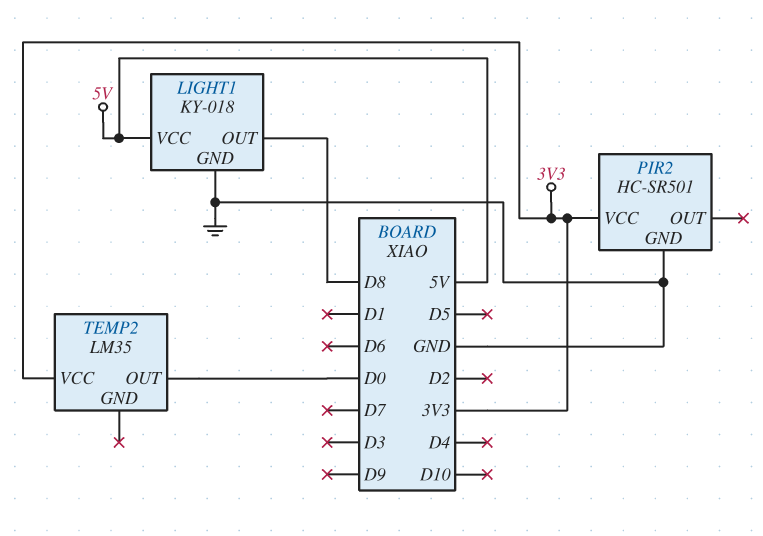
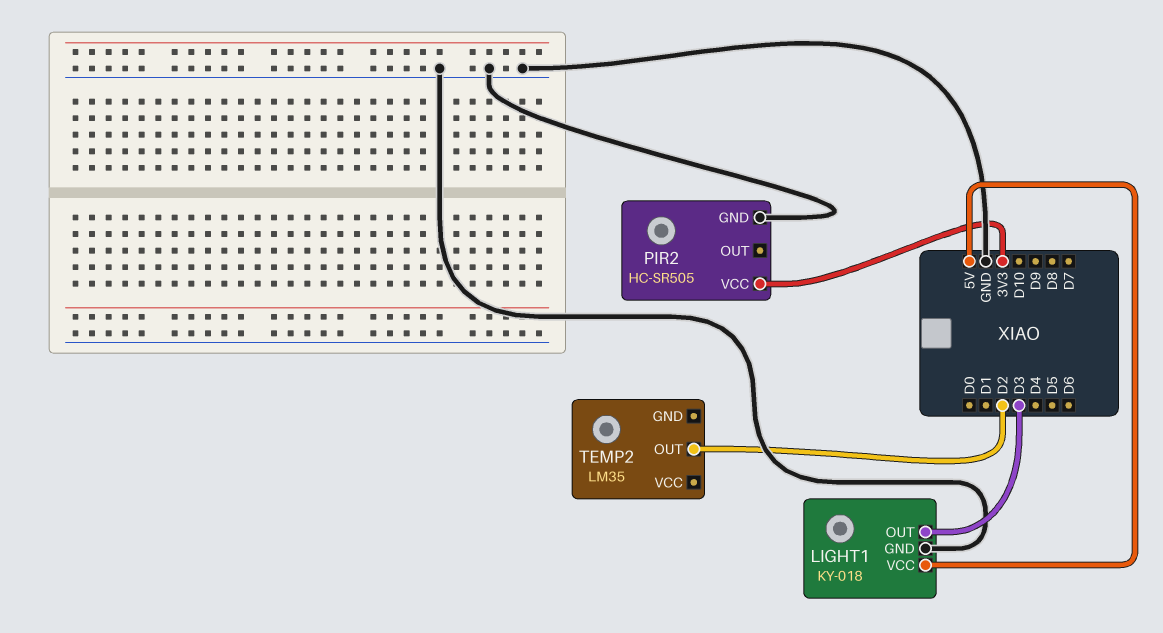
LIGHT1 pin OUT: D8 -> D3
PIR2: HC-SR501 -> HC-SR505
TEMP2 pin OUT: D0 -> D2
TEMP2 pin VCC: 3V3 -> none

